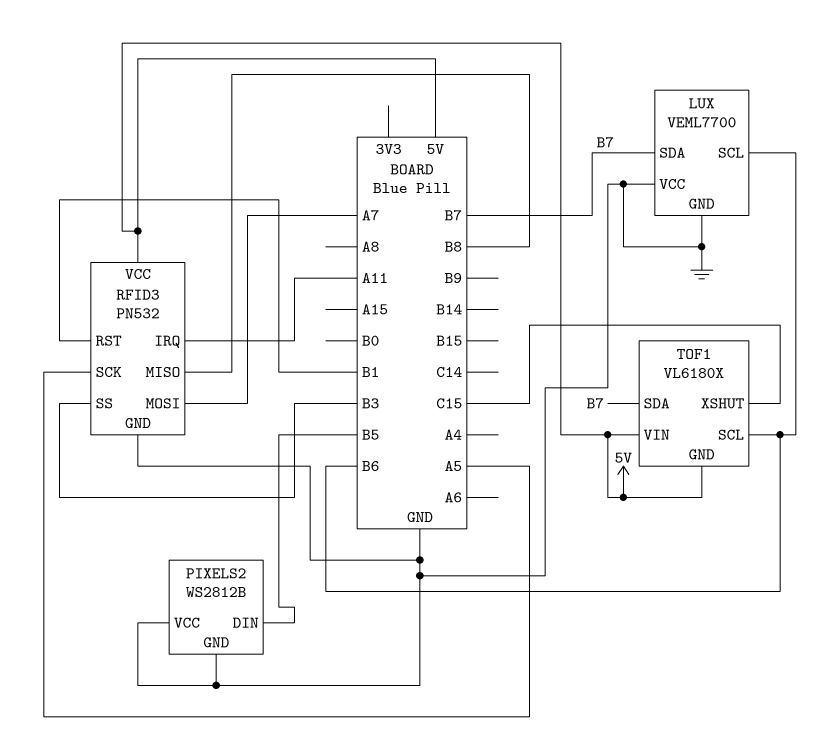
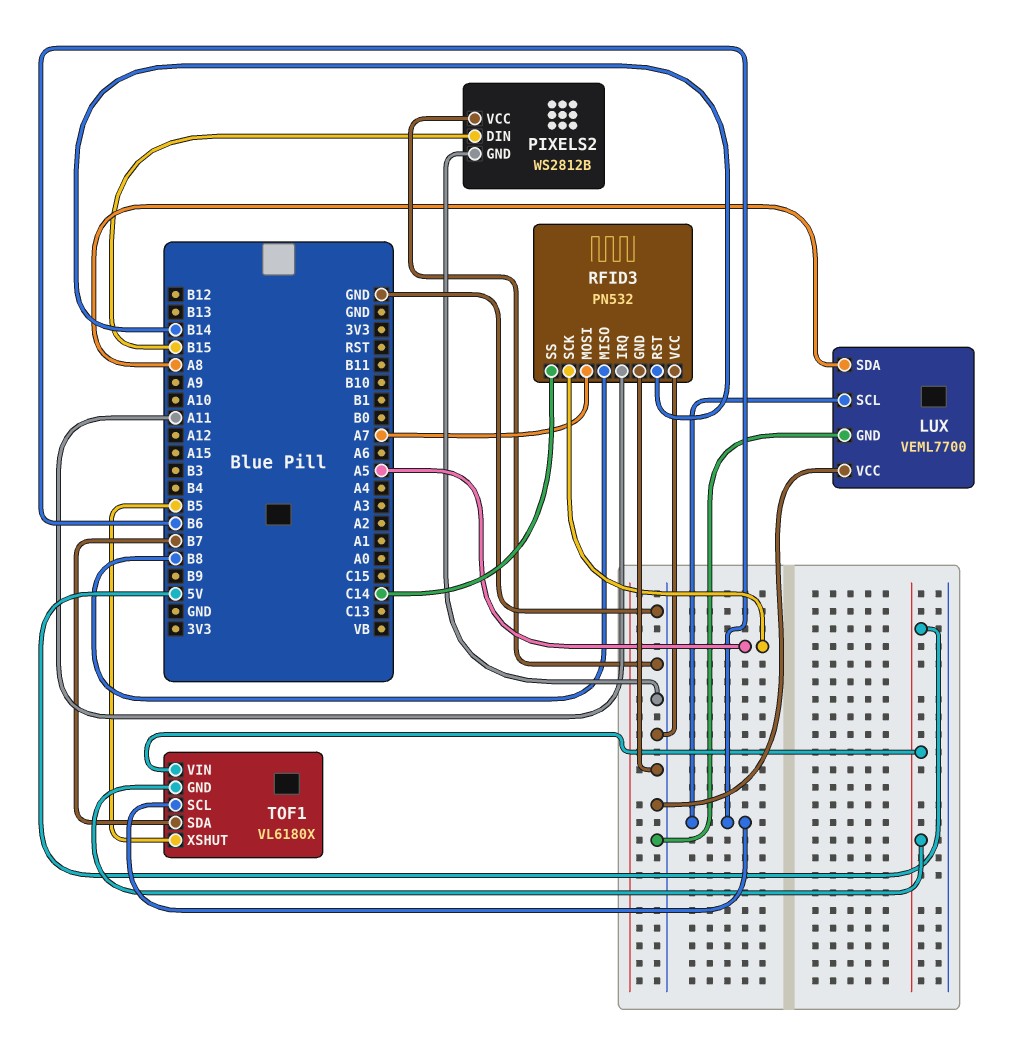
LUX pin SDA: B7 -> A8
PIXELS2 pin DIN: B5 -> B15
RFID3 pin RST: B1 -> B14
RFID3 pin SS: B3 -> C14
RFID3 pin VCC: 5V -> GND
TOF1 pin XSHUT: C15 -> B5

